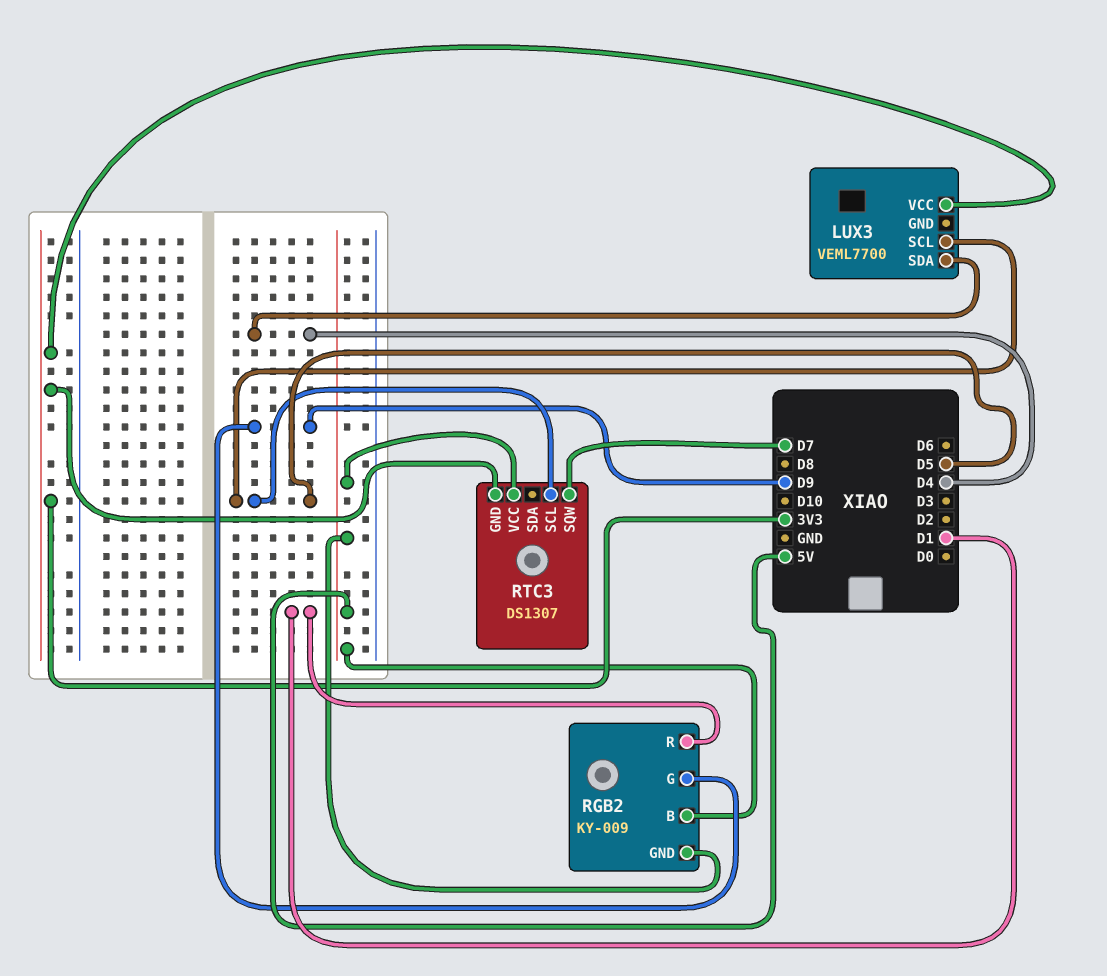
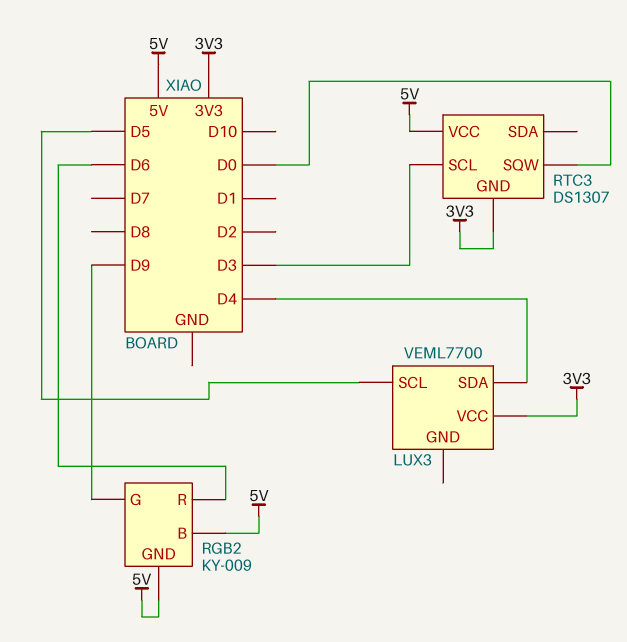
RGB2 pin R: D1 -> D6
RTC3 pin SCL: D5 -> D3
RTC3 pin SQW: D7 -> D0

